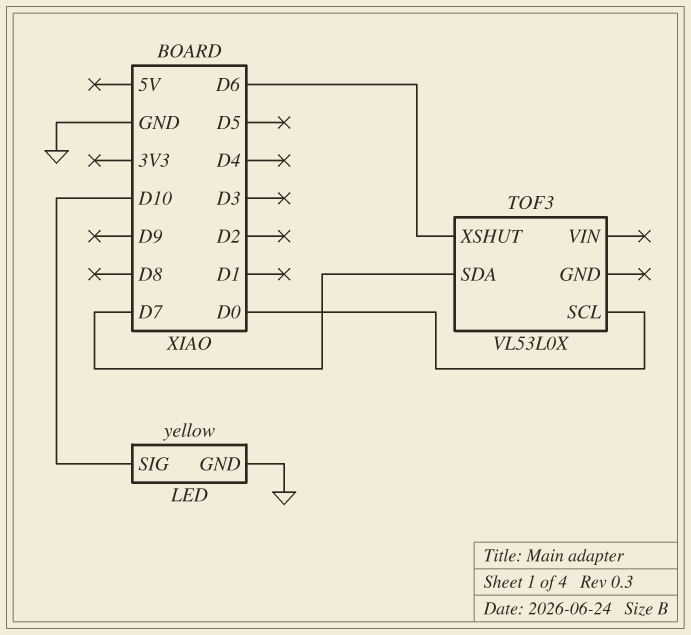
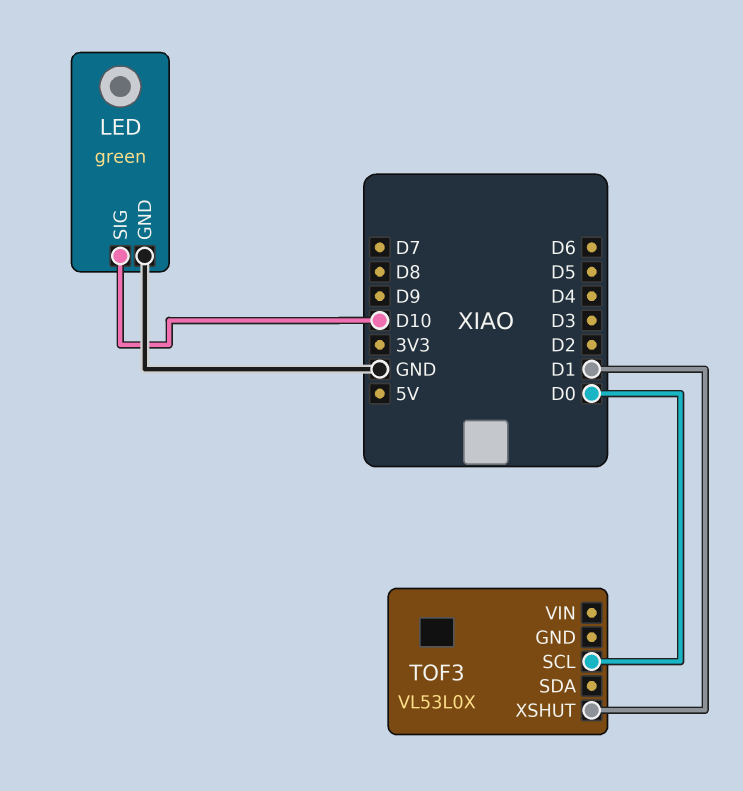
LED: yellow -> green
TOF3 pin SDA: D7 -> none
TOF3 pin XSHUT: D6 -> D1

